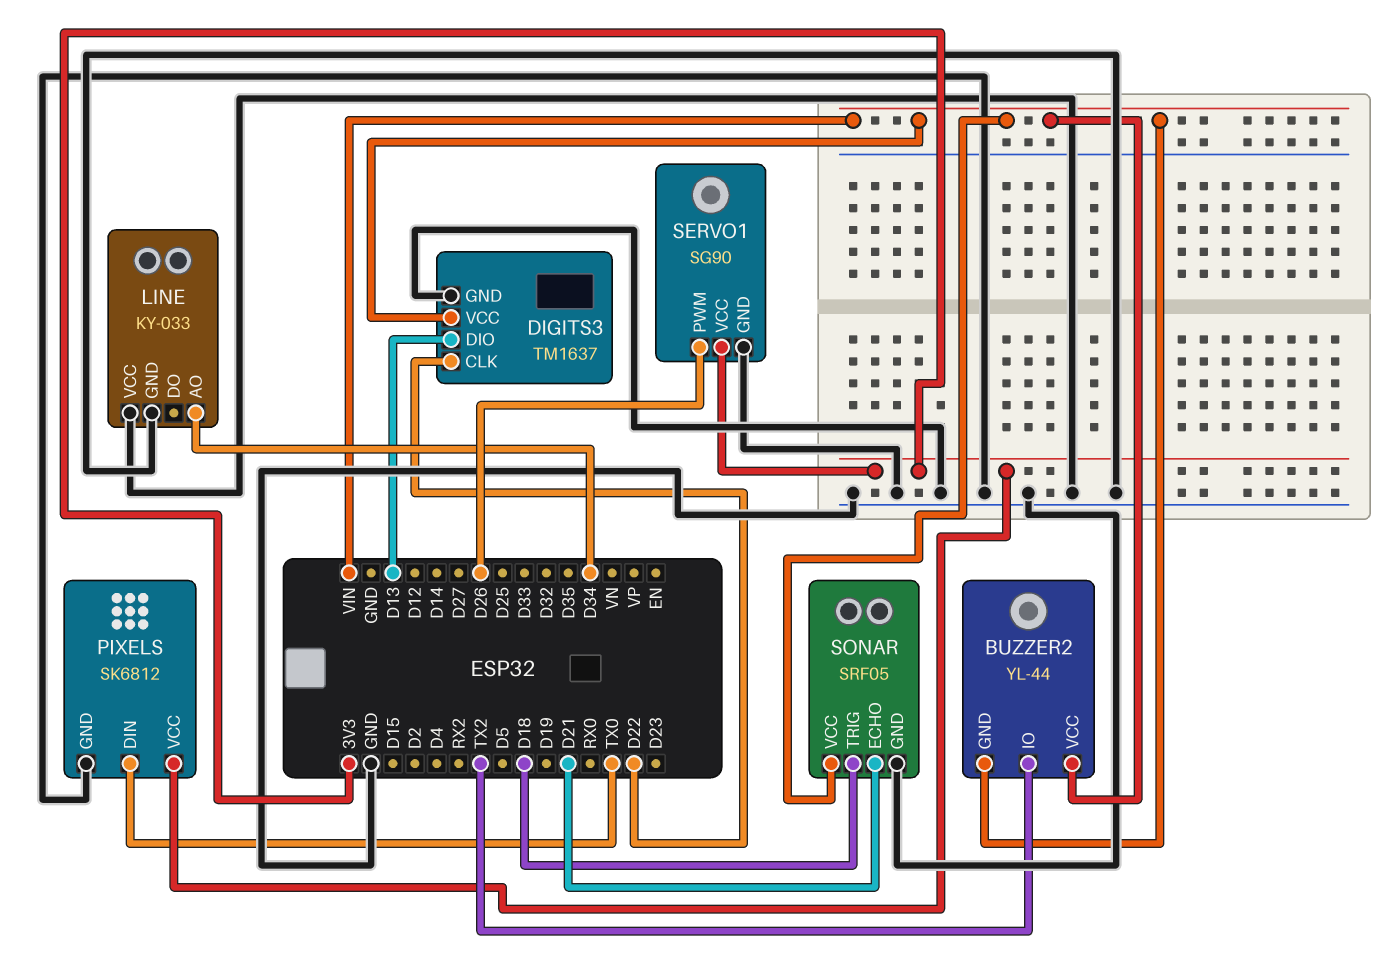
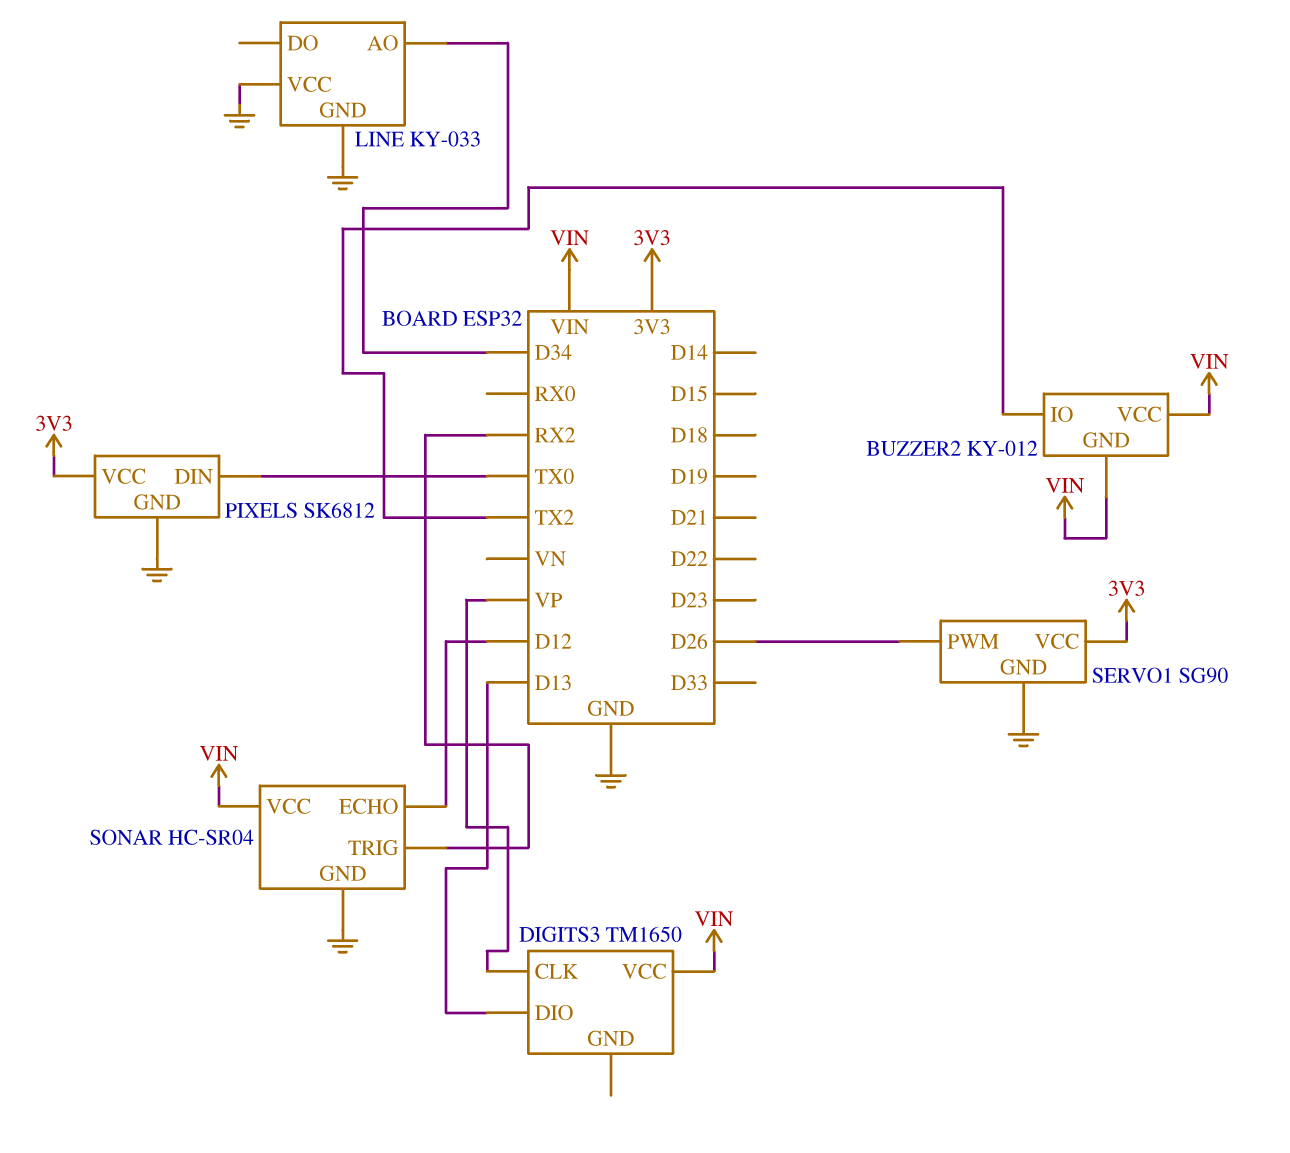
BUZZER2: YL-44 -> KY-012
DIGITS3: TM1637 -> TM1650
DIGITS3 pin CLK: D22 -> VP
DIGITS3 pin GND: GND -> none
SONAR: SRF05 -> HC-SR04
SONAR pin ECHO: D21 -> D12
SONAR pin TRIG: D18 -> RX2

